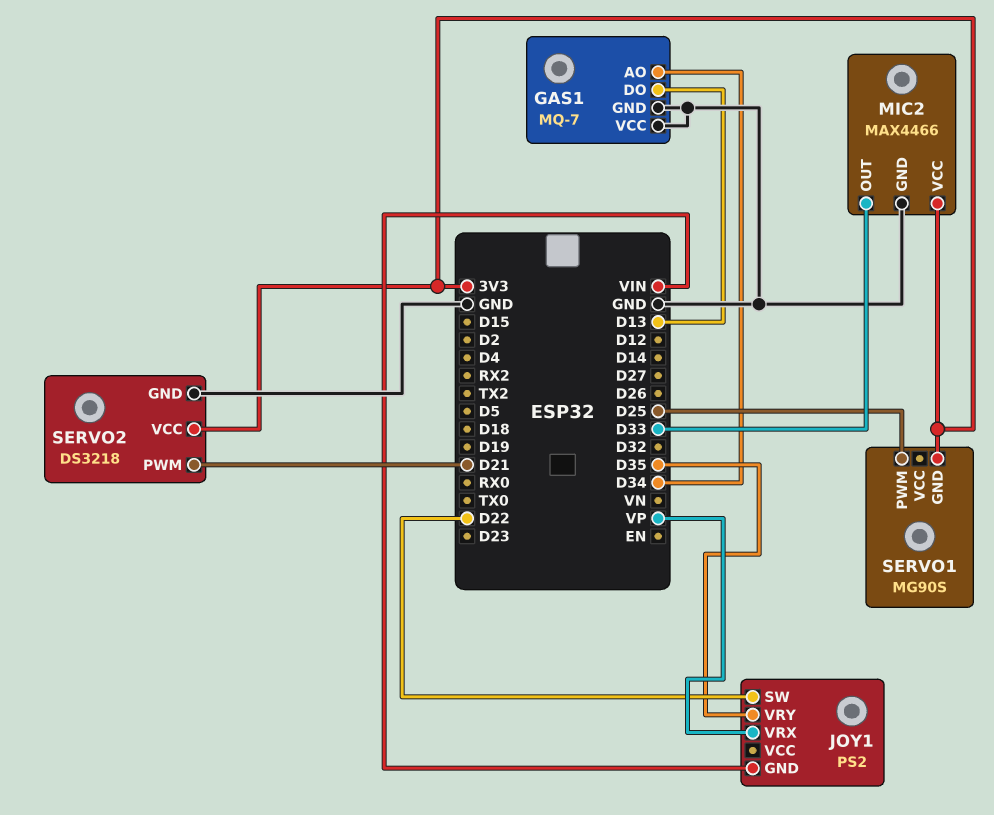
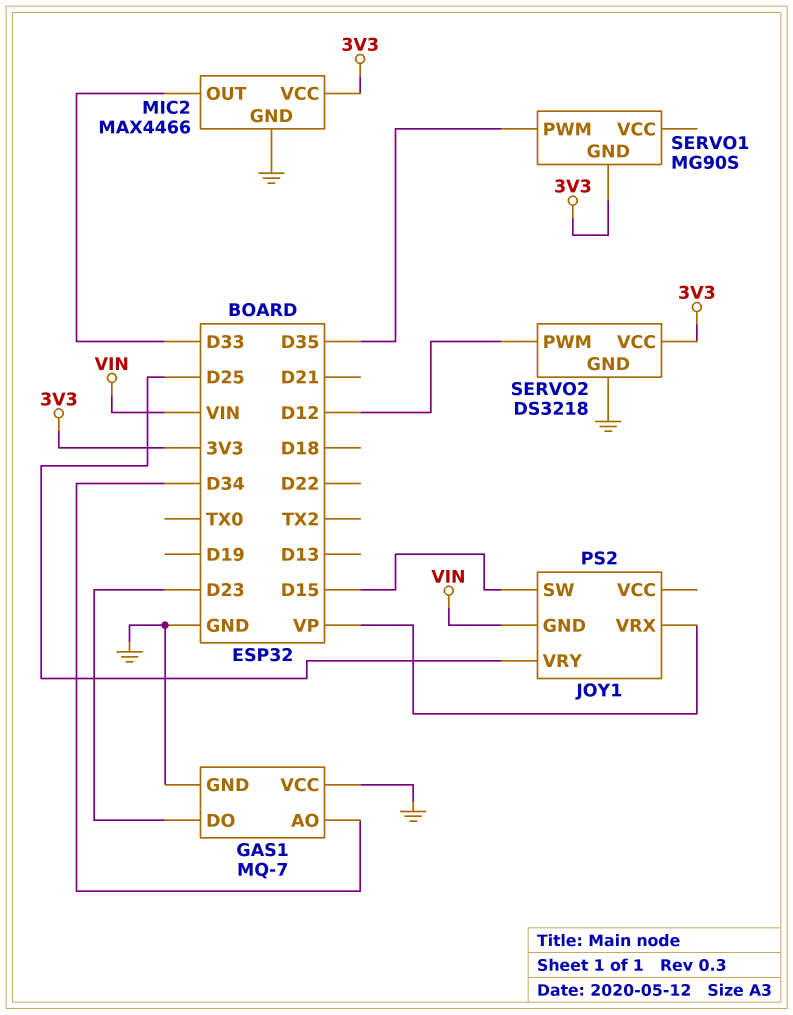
GAS1 pin DO: D13 -> D23
JOY1 pin SW: D22 -> D15
JOY1 pin VRY: D35 -> D25
SERVO1 pin PWM: D25 -> D35
SERVO2 pin PWM: D21 -> D12

